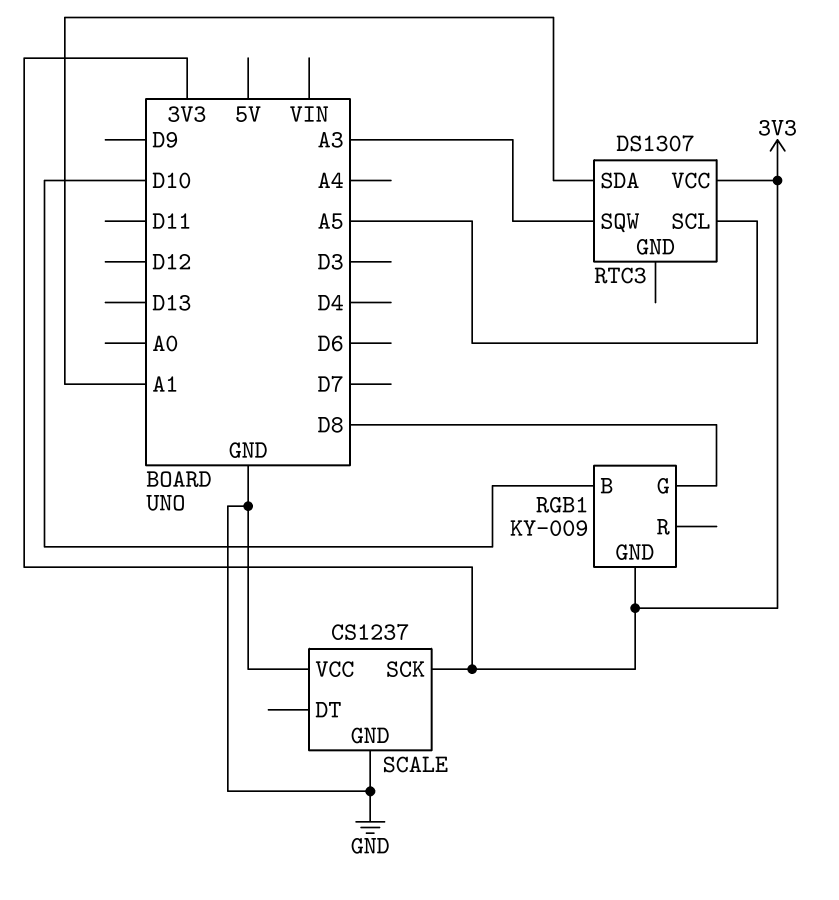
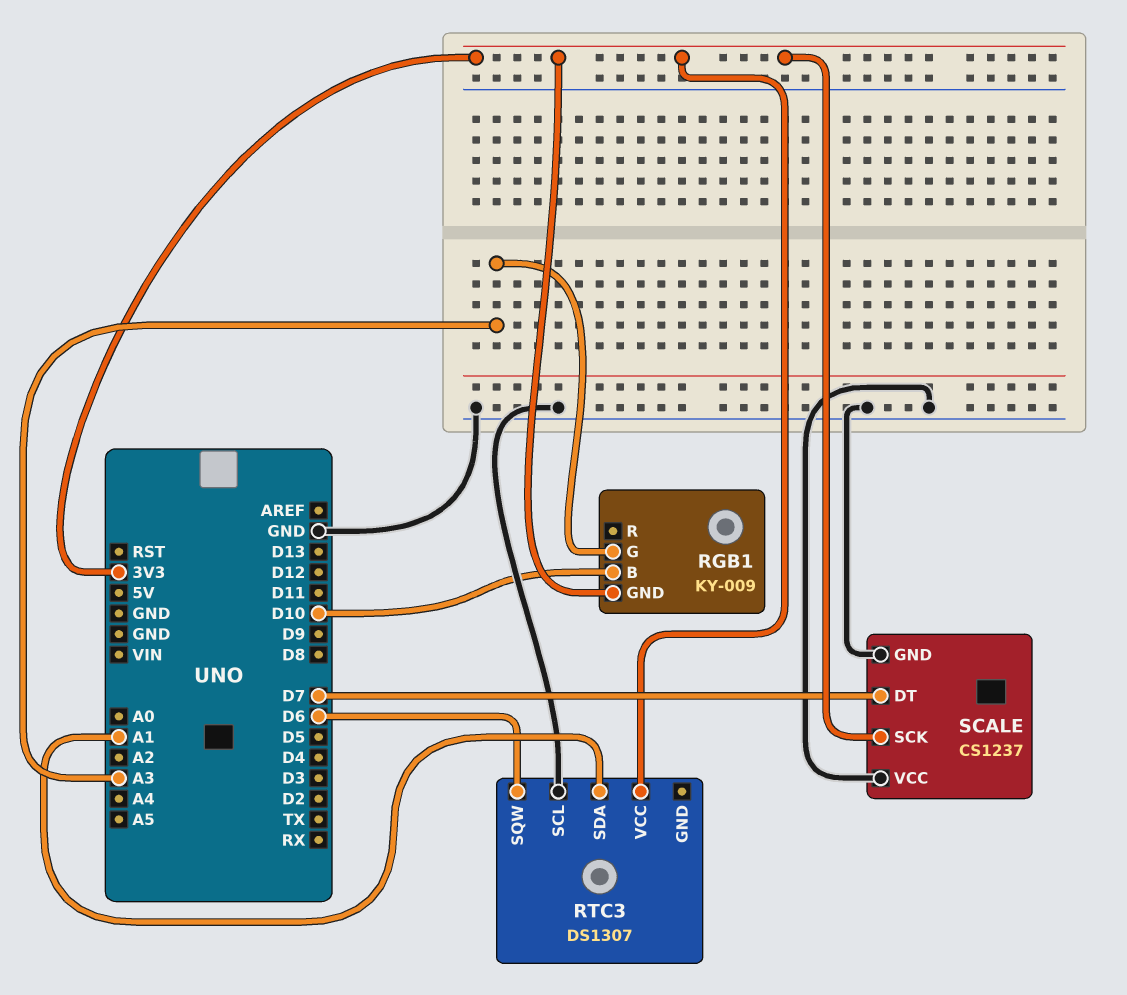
RGB1 pin G: D8 -> A3
RTC3 pin SCL: A5 -> GND
RTC3 pin SQW: A3 -> D6
SCALE pin DT: none -> D7

